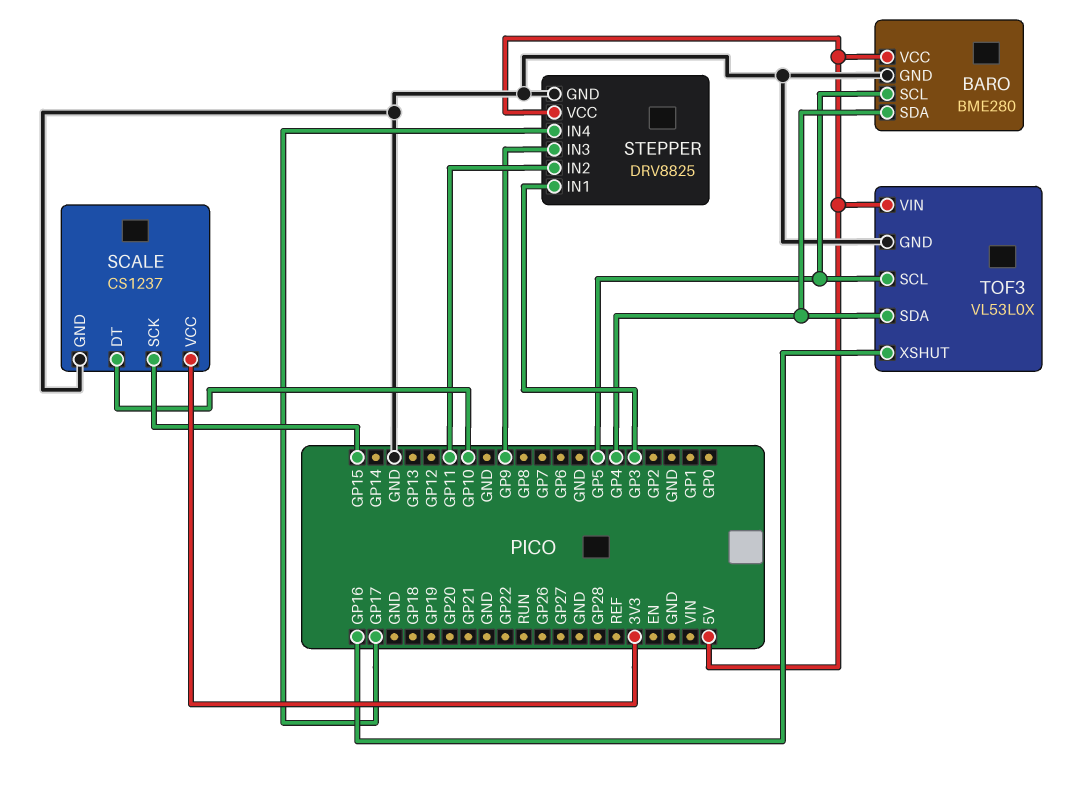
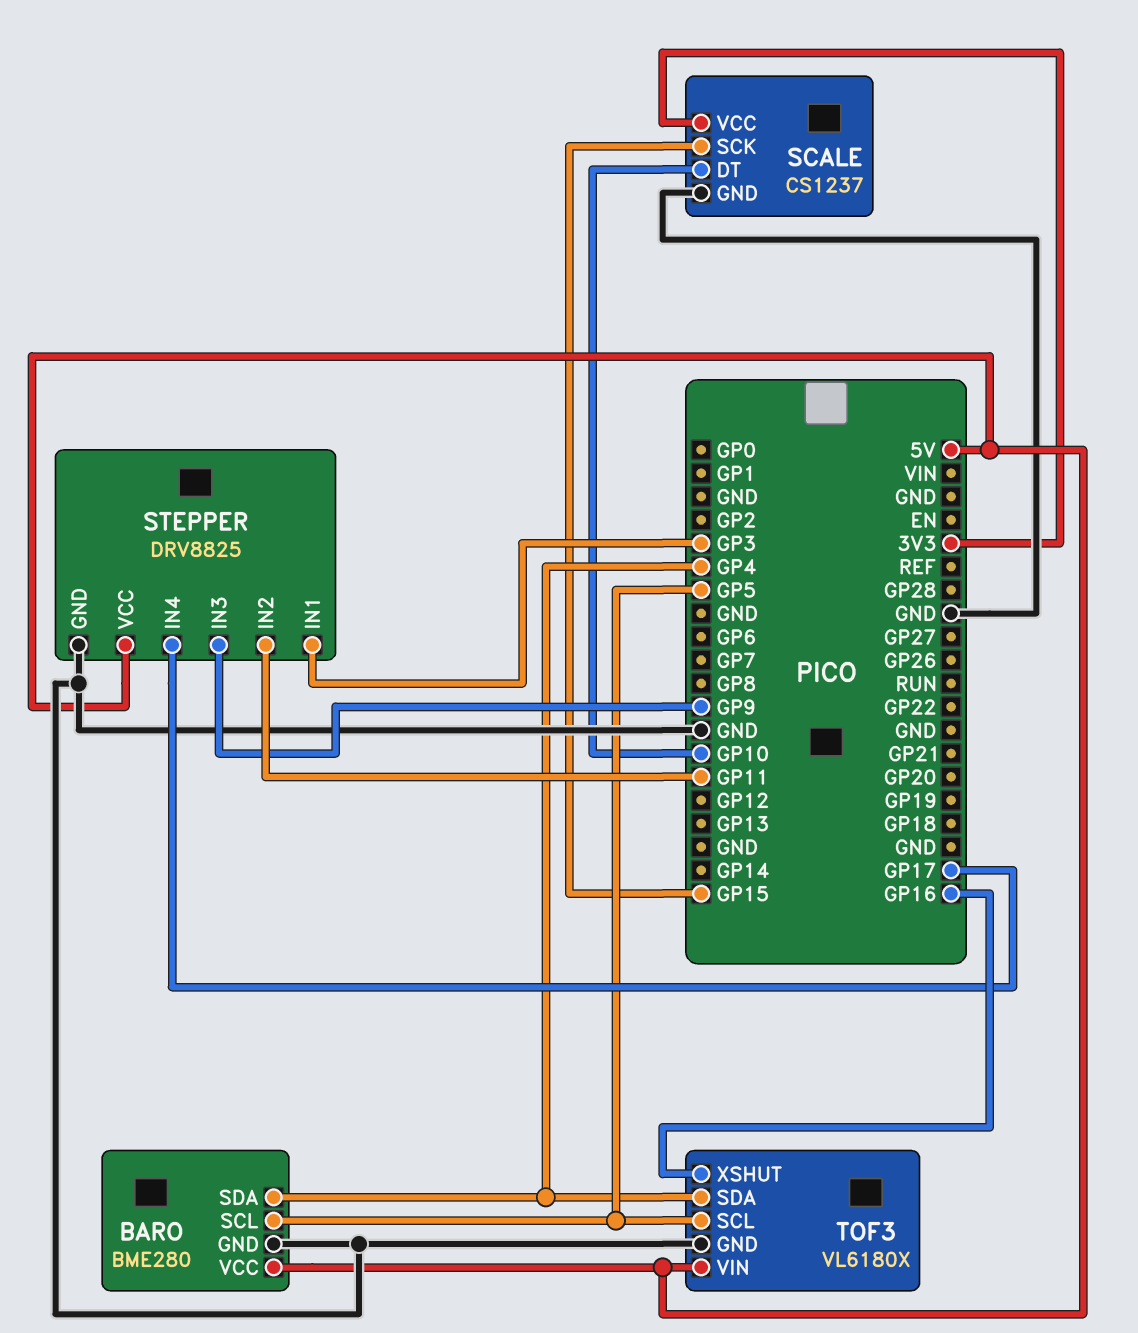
TOF3: VL53L0X -> VL6180X

